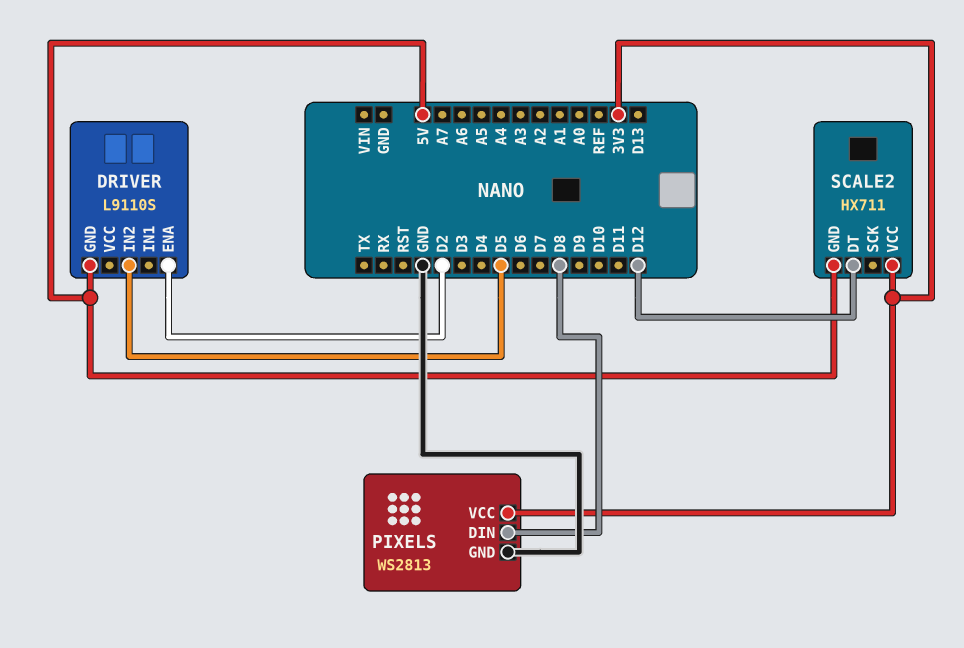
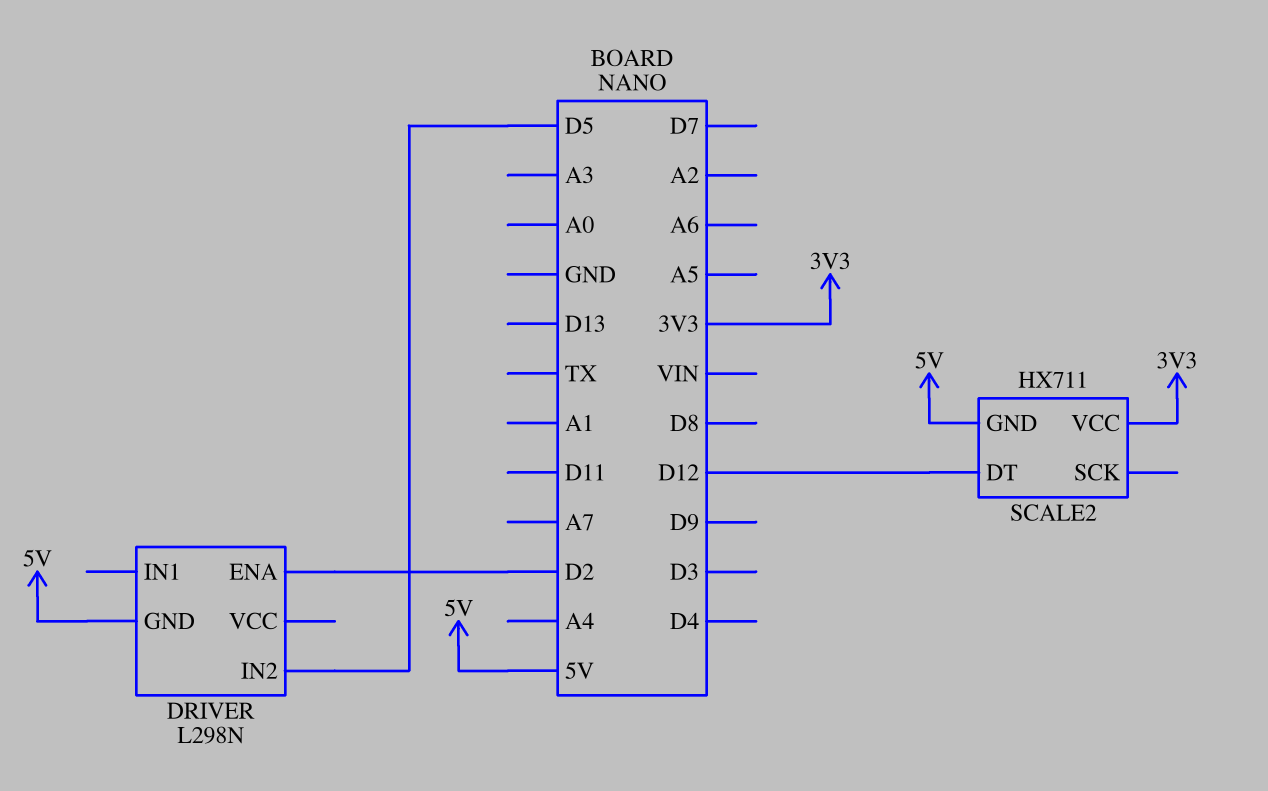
DRIVER: L9110S -> L298N
PIXELS: WS2813 -> none
PIXELS pin DIN: D8 -> none
PIXELS pin GND: GND -> none
PIXELS pin VCC: 3V3 -> none

